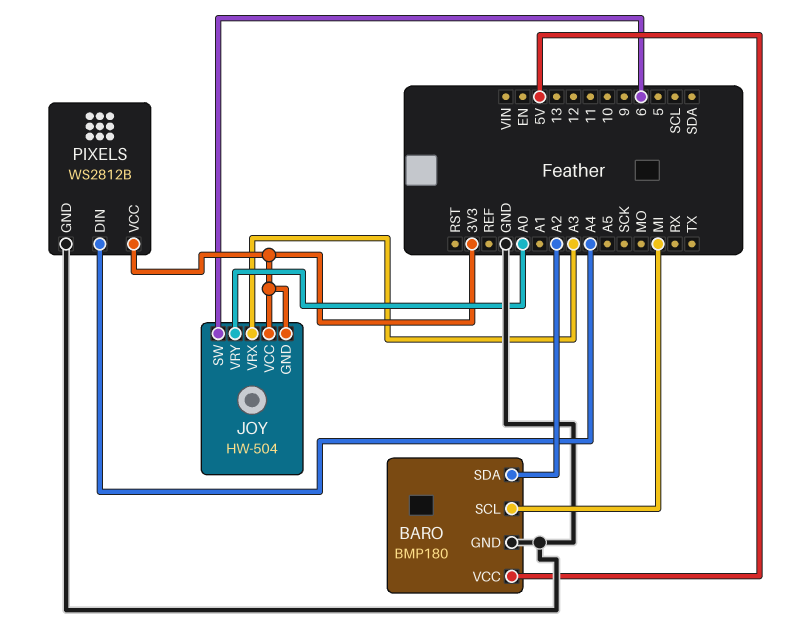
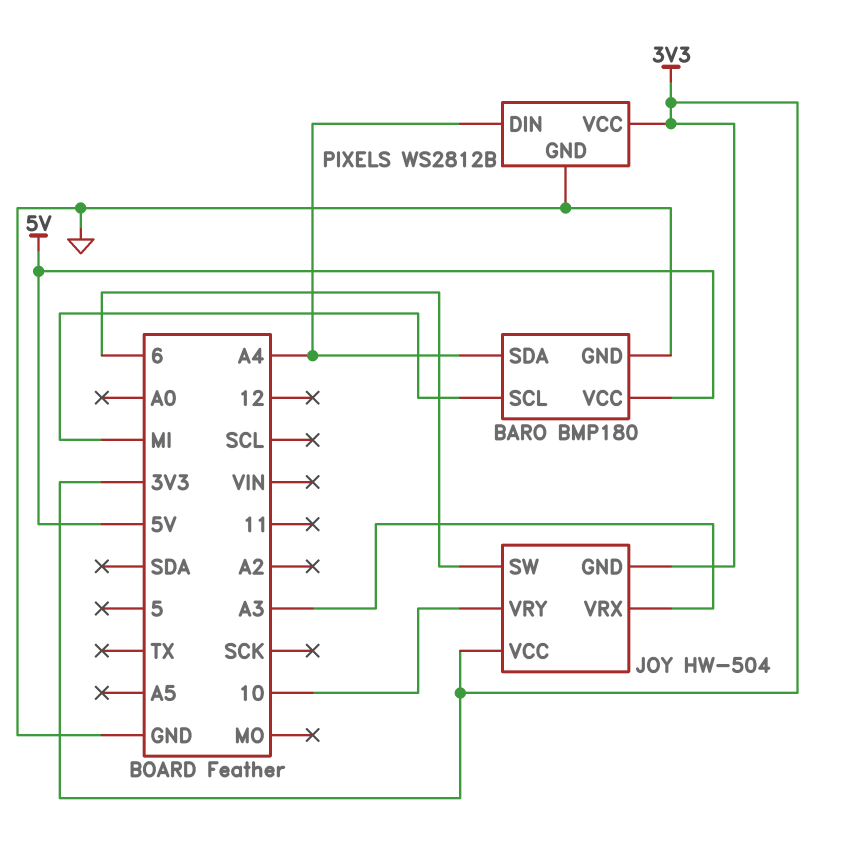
BARO pin SDA: A2 -> A4
JOY pin VRY: A0 -> 10

